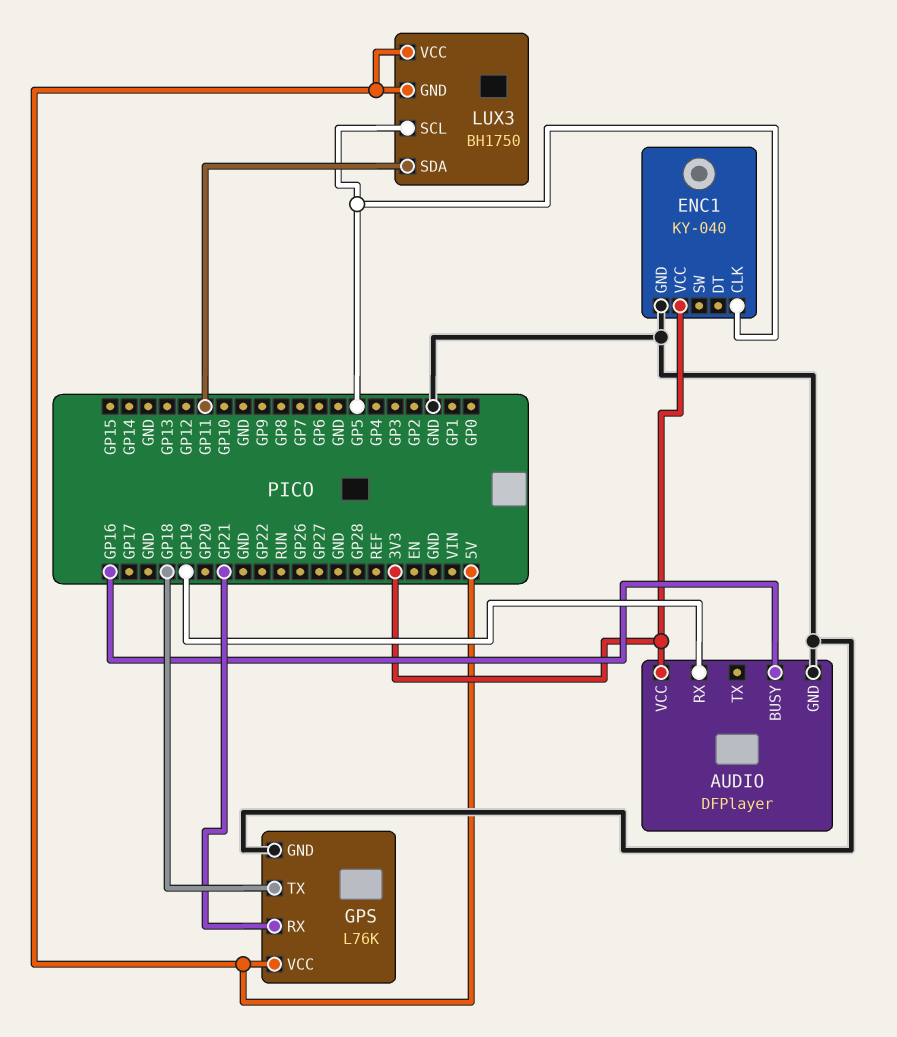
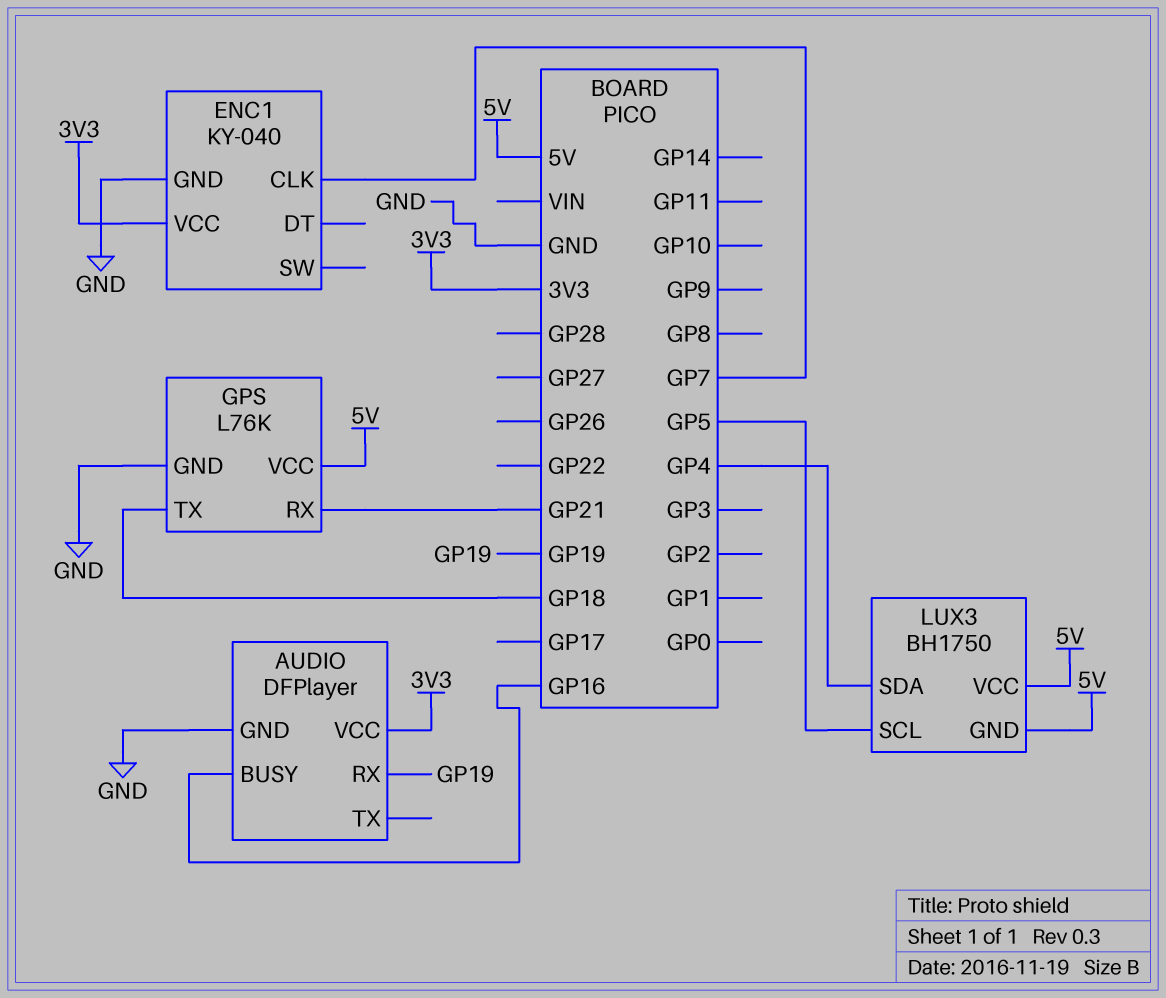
ENC1 pin CLK: GP5 -> GP7
LUX3 pin SDA: GP11 -> GP4

